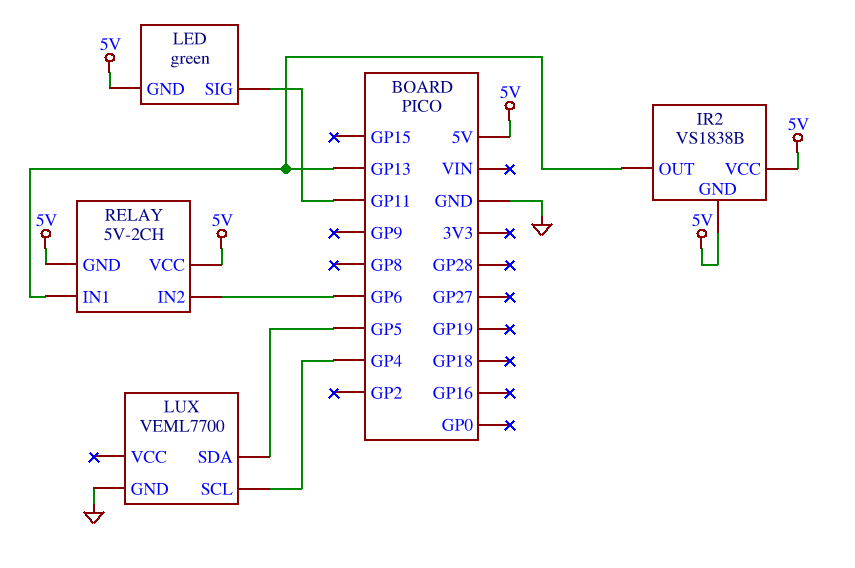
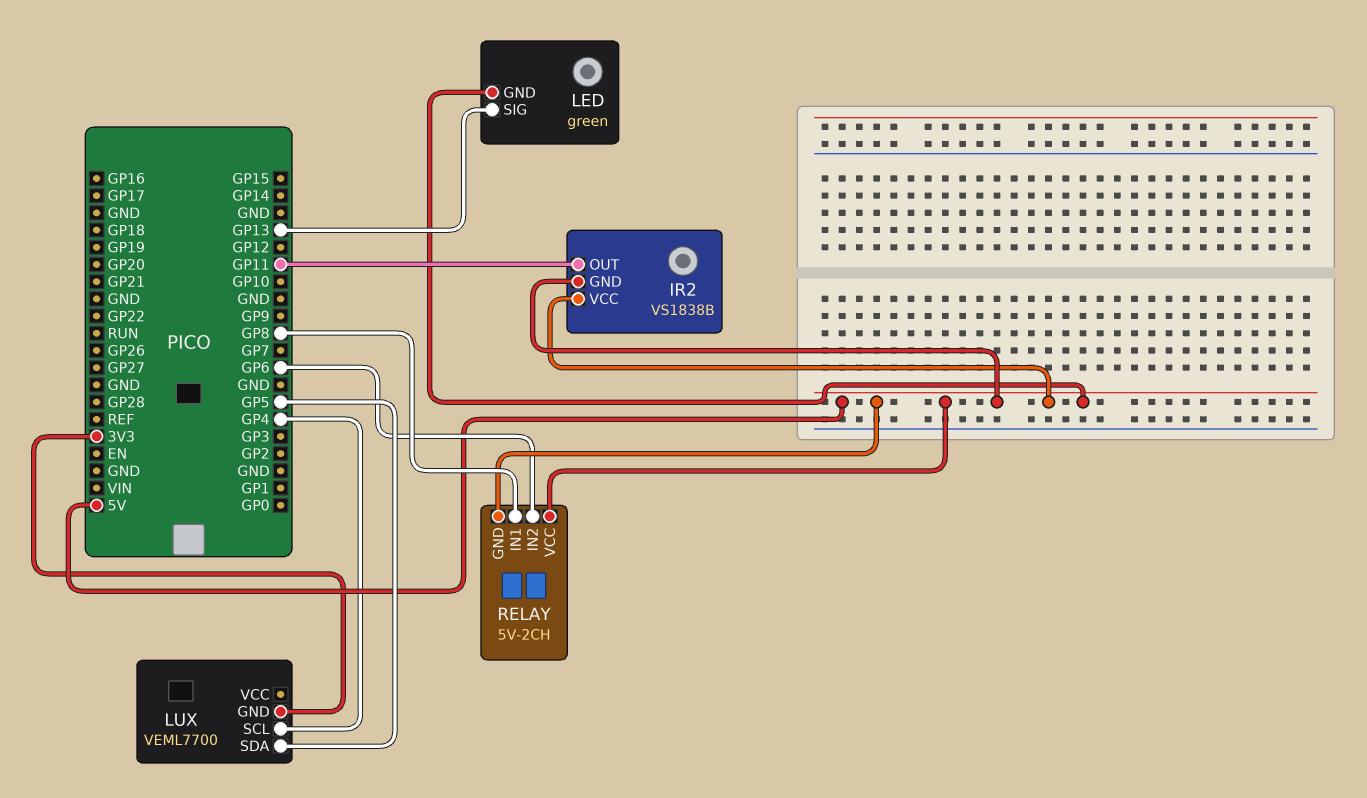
IR2 pin OUT: GP13 -> GP11
LED pin SIG: GP11 -> GP13
LUX pin GND: GND -> 3V3
RELAY pin IN1: GP13 -> GP8

